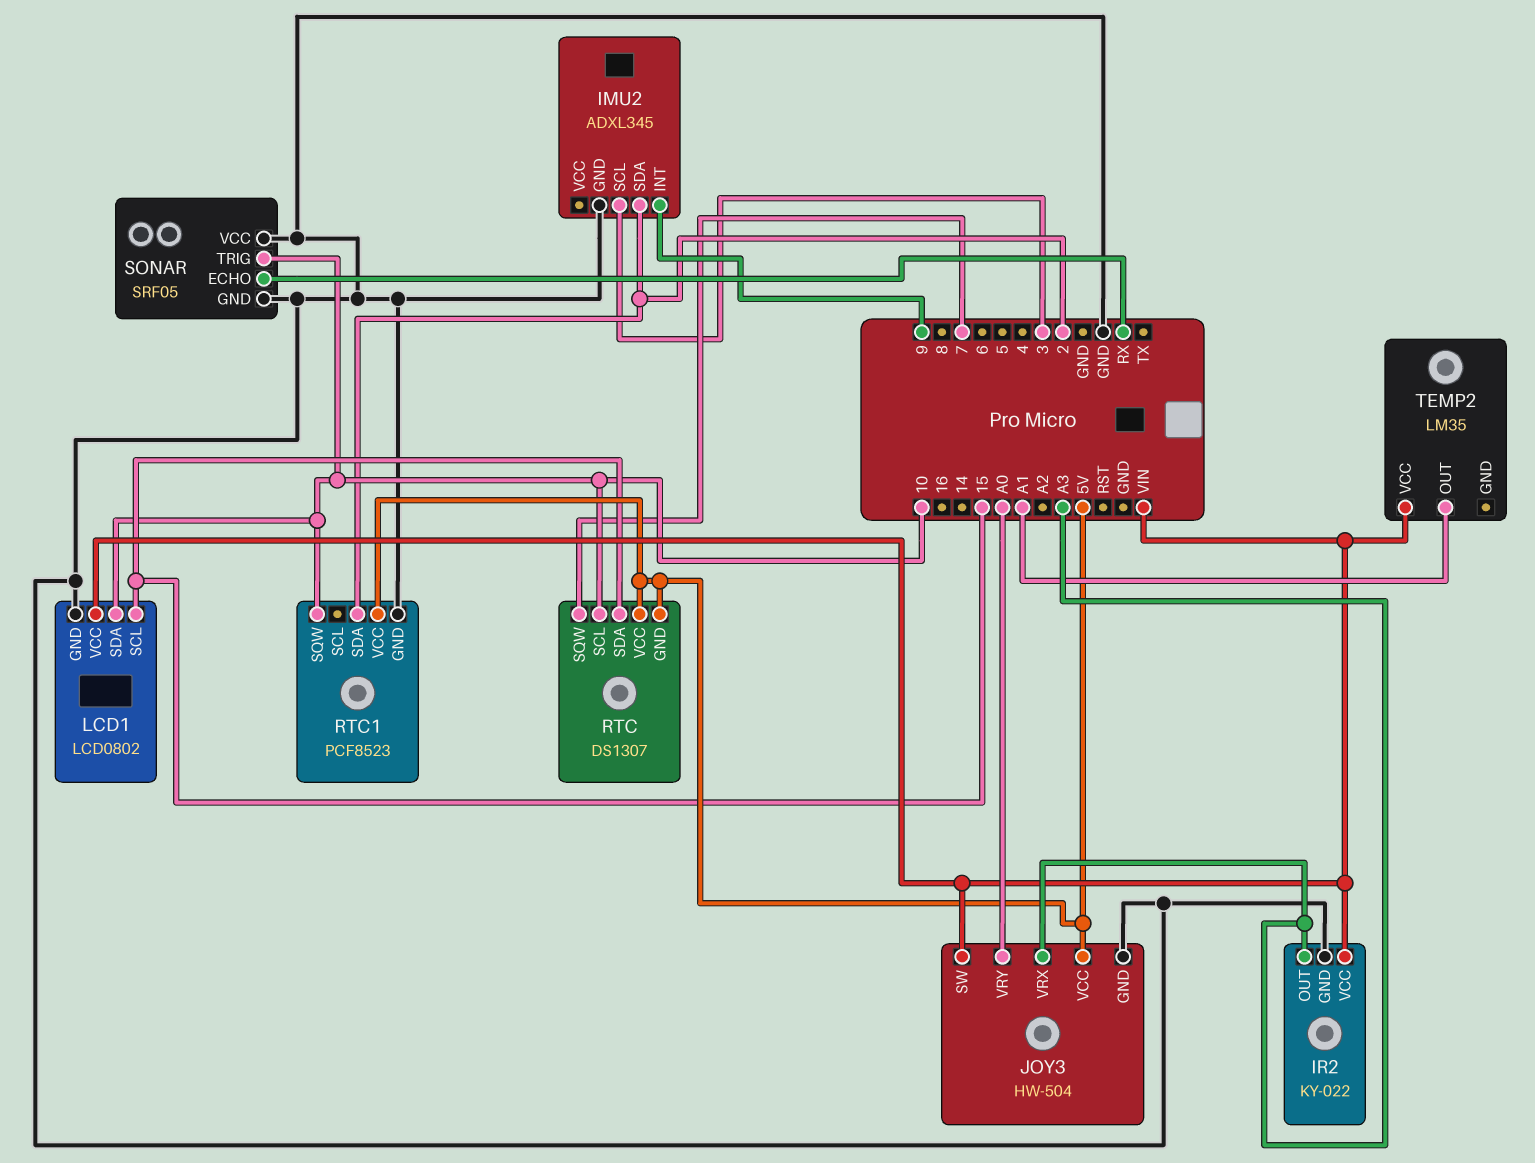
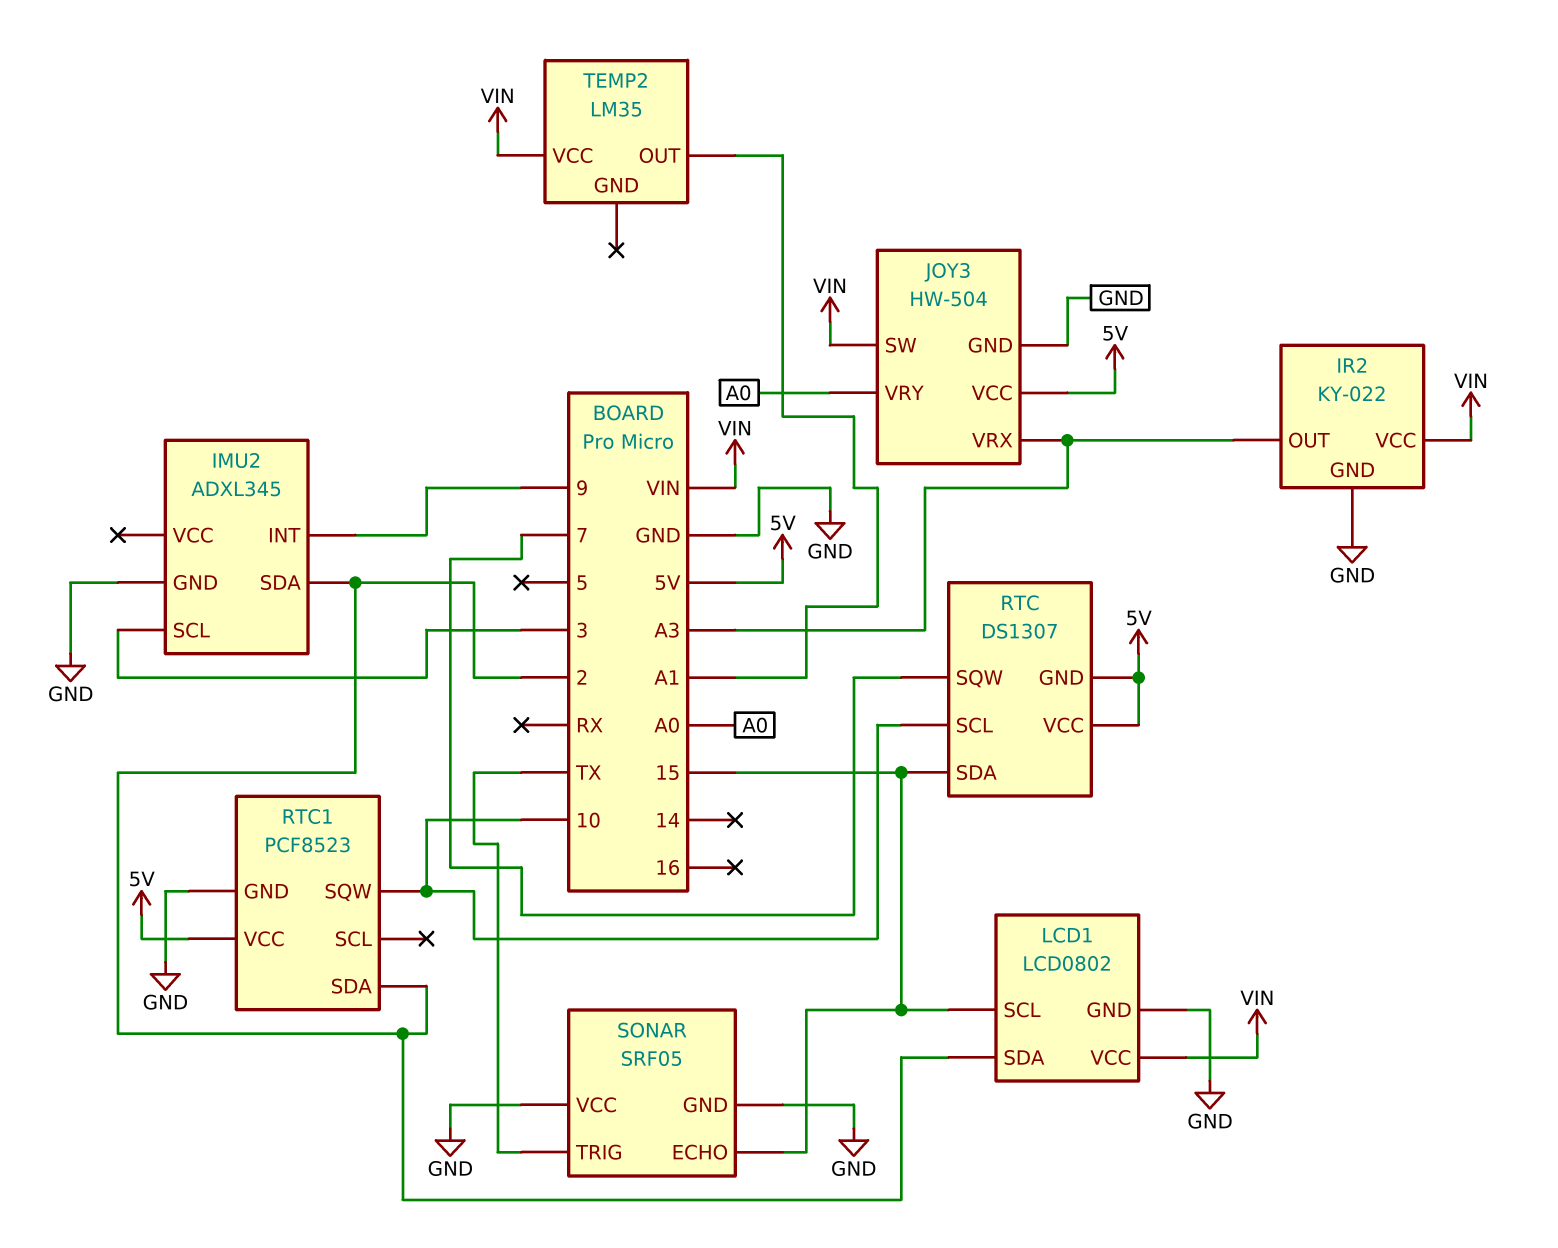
LCD1 pin SDA: 10 -> 2
SONAR pin ECHO: RX -> 15
SONAR pin TRIG: 10 -> TX

